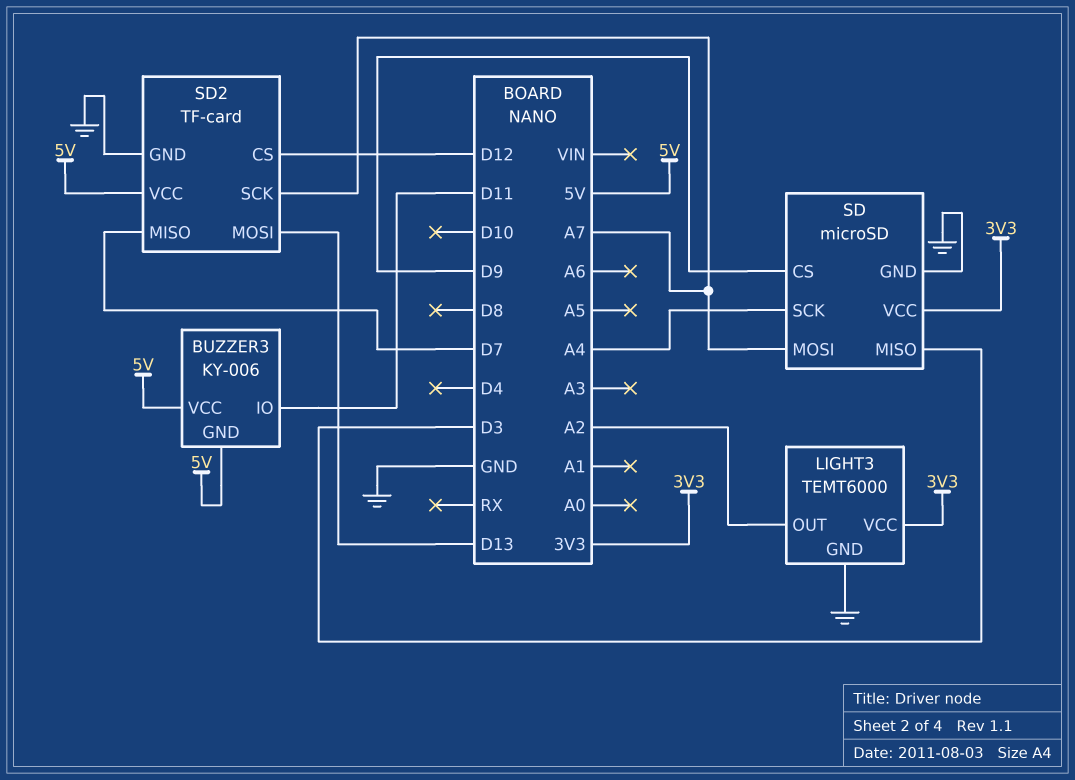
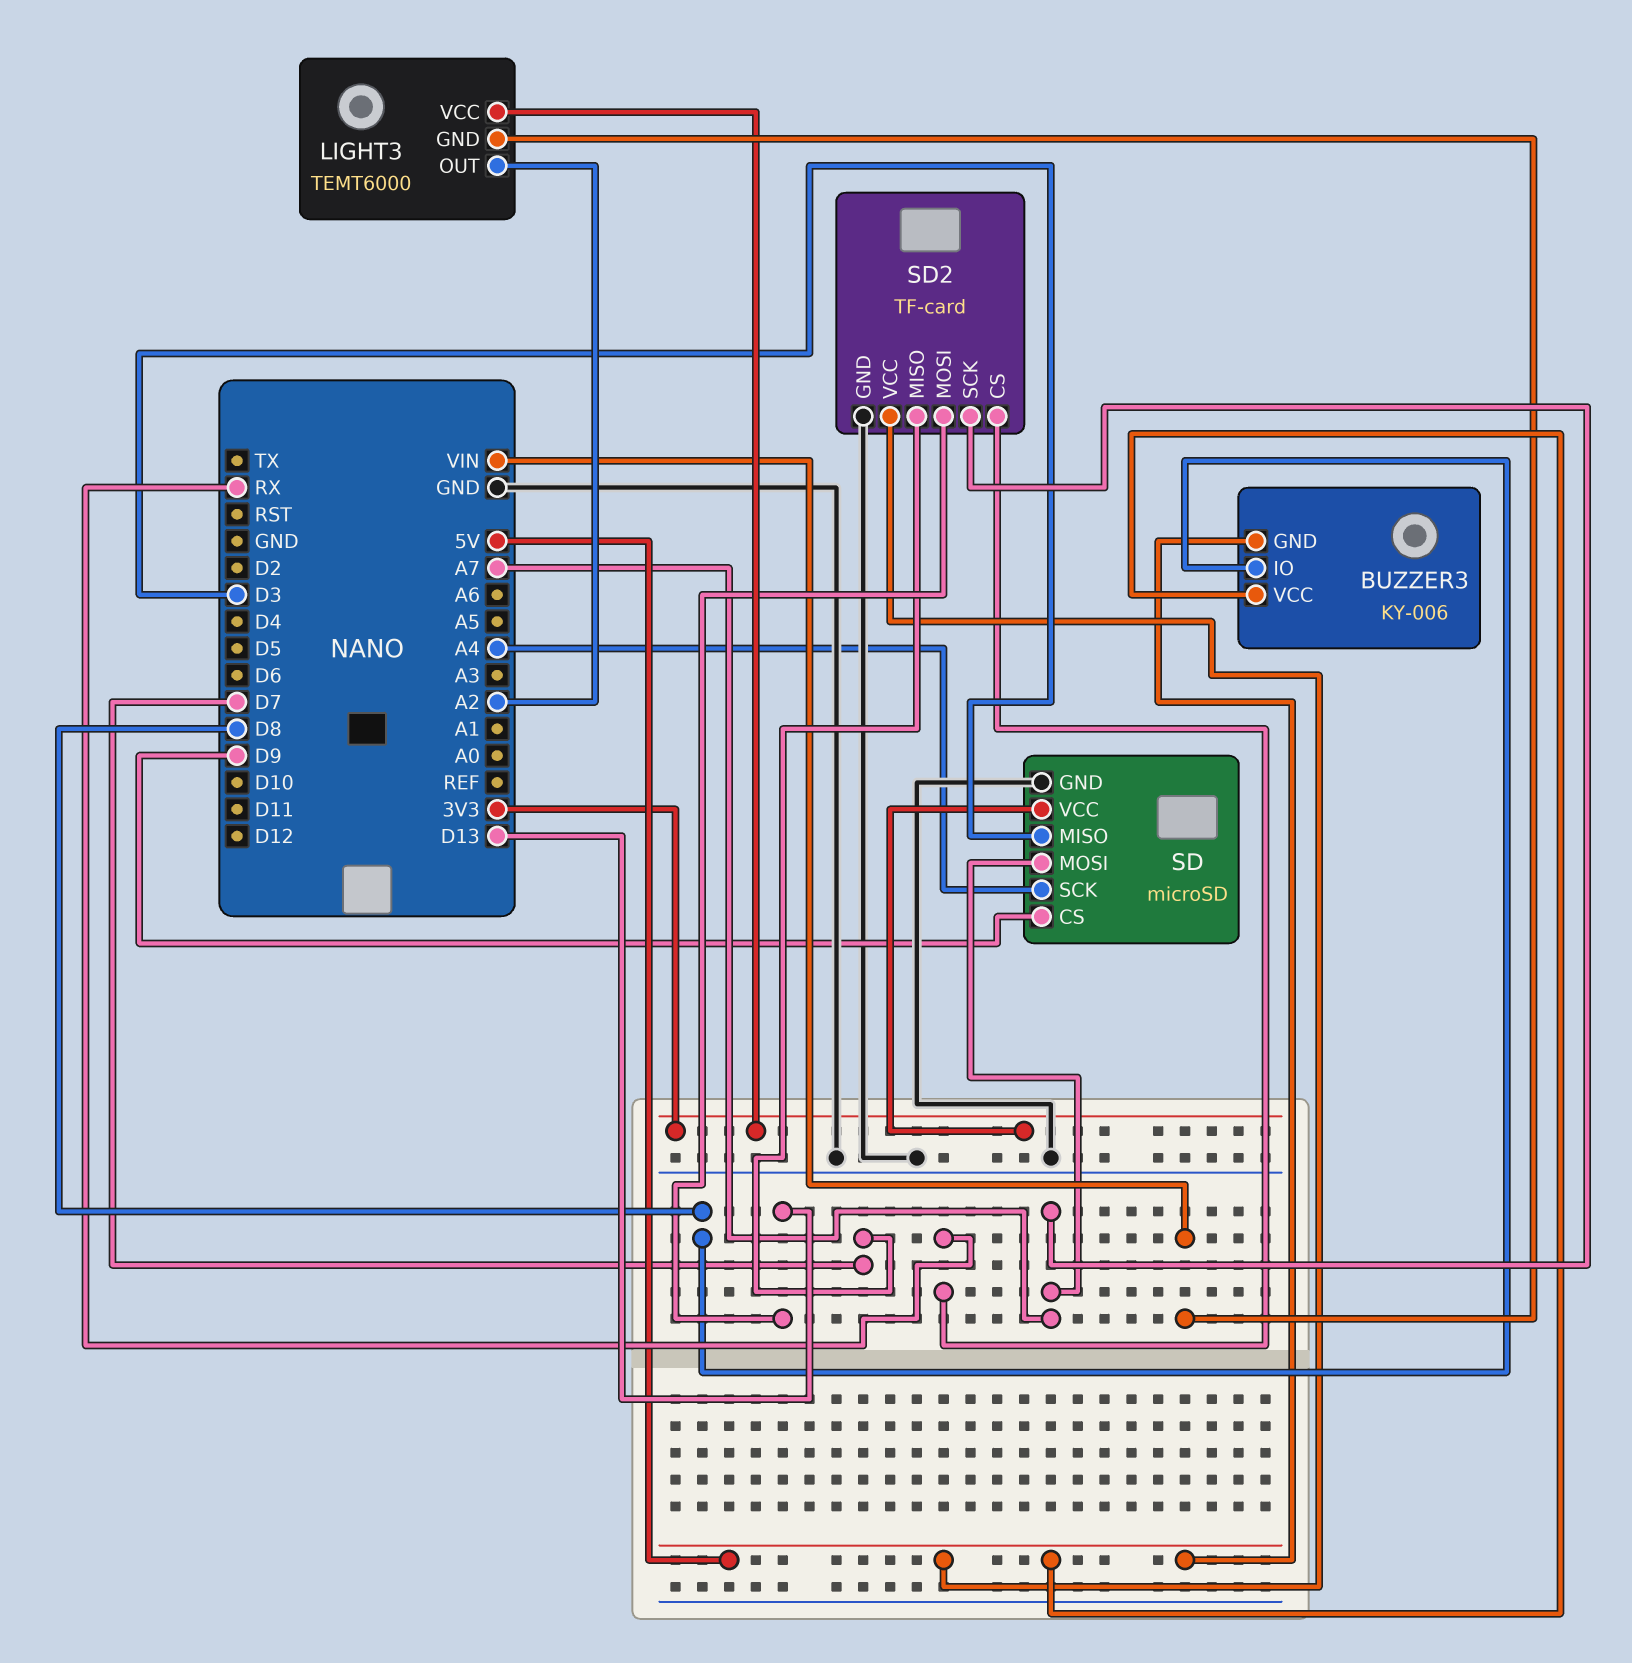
BUZZER3 pin IO: D11 -> D8
LIGHT3 pin GND: GND -> VIN
SD2 pin CS: D12 -> RX

